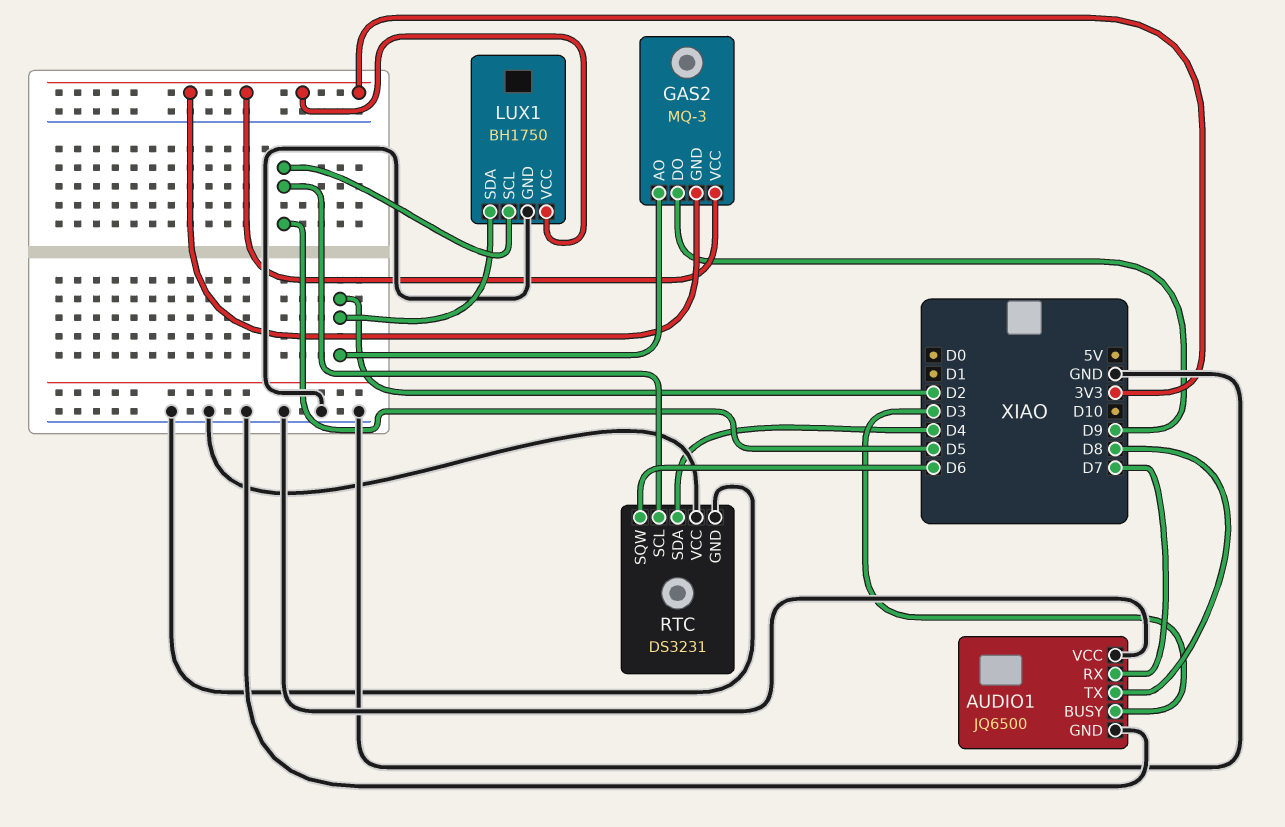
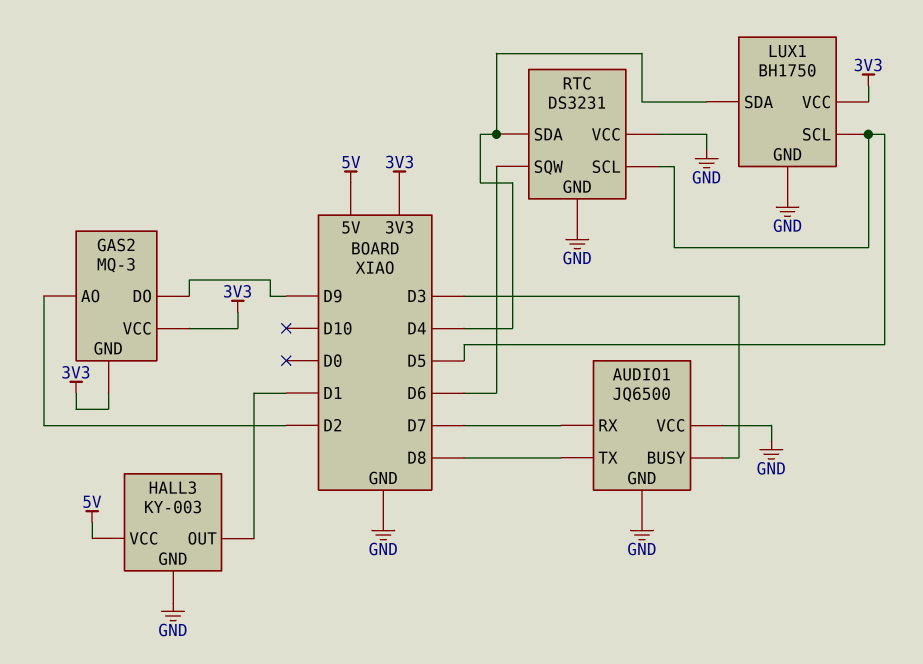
HALL3: none -> KY-003
HALL3 pin GND: none -> GND
HALL3 pin OUT: none -> D1
HALL3 pin VCC: none -> 5V
LUX1 pin SDA: D2 -> D4

